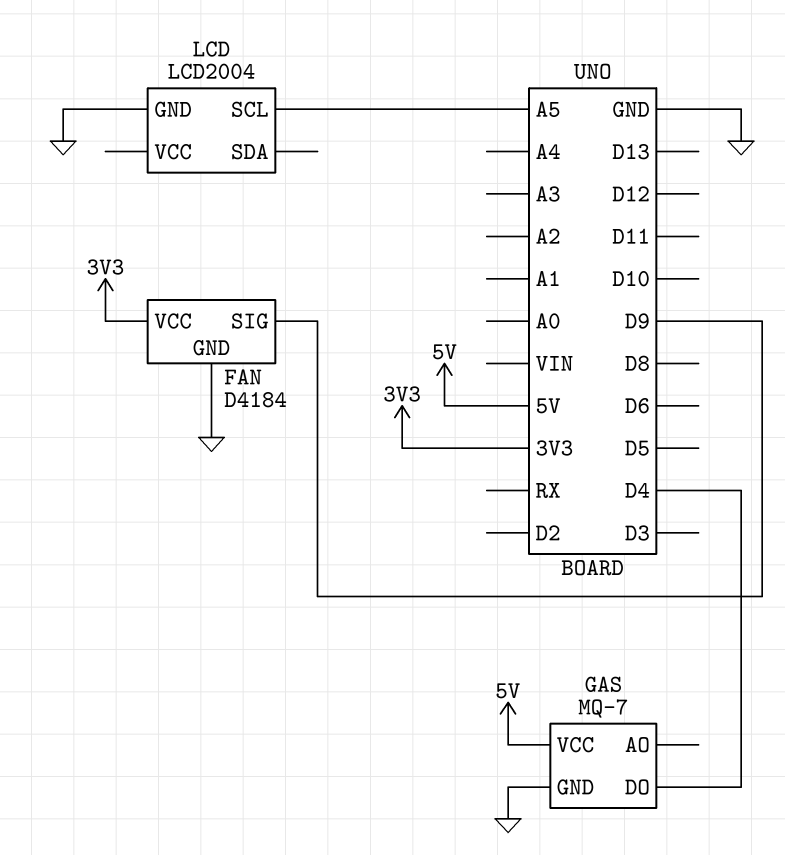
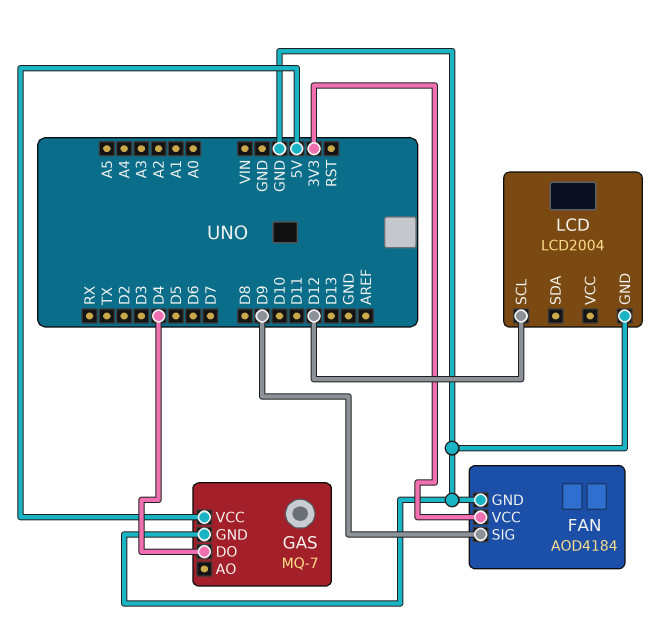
FAN: D4184 -> AOD4184
LCD pin SCL: A5 -> D12

